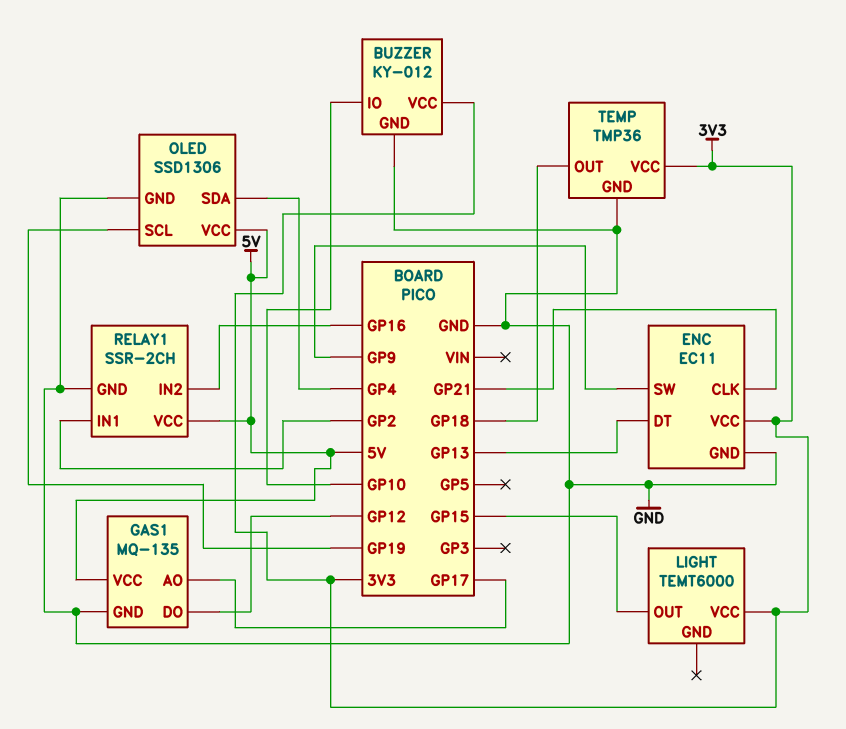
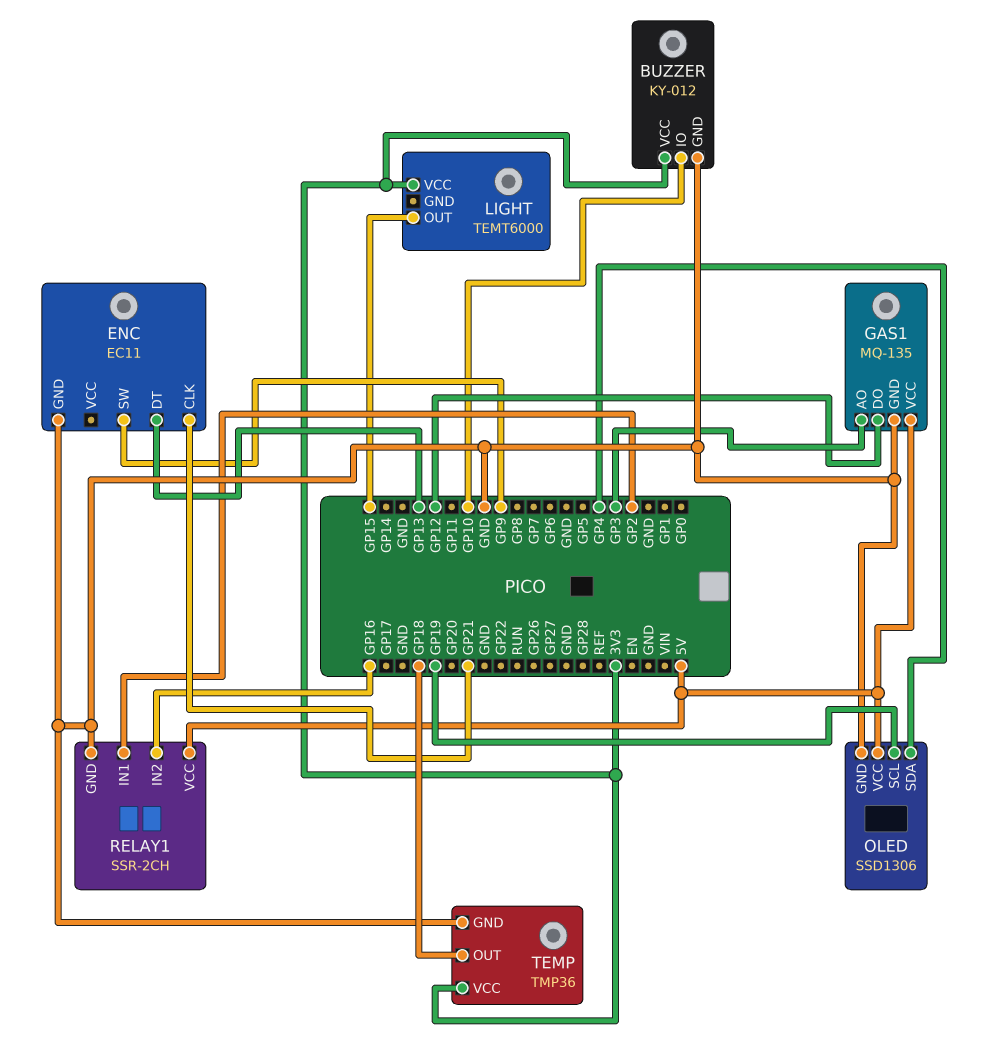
ENC pin VCC: 3V3 -> none
GAS1 pin AO: GP17 -> GP3

